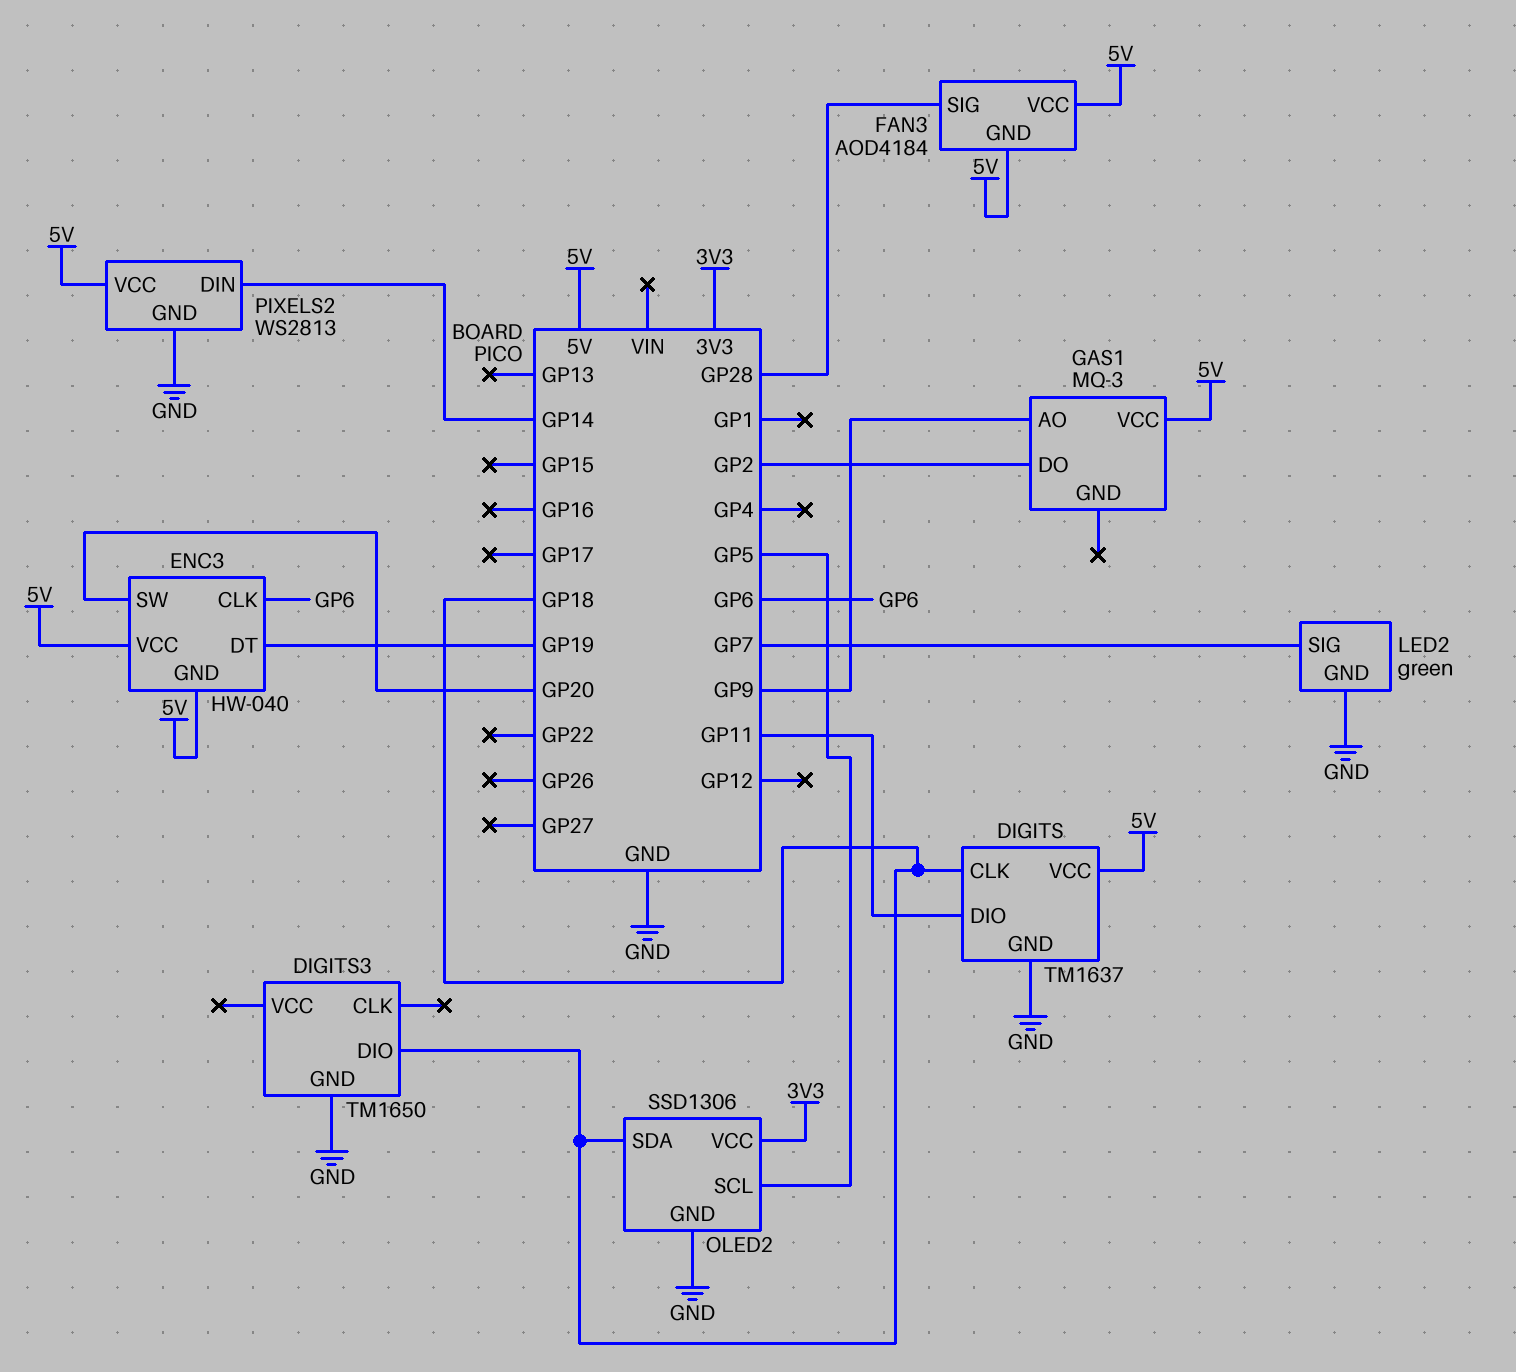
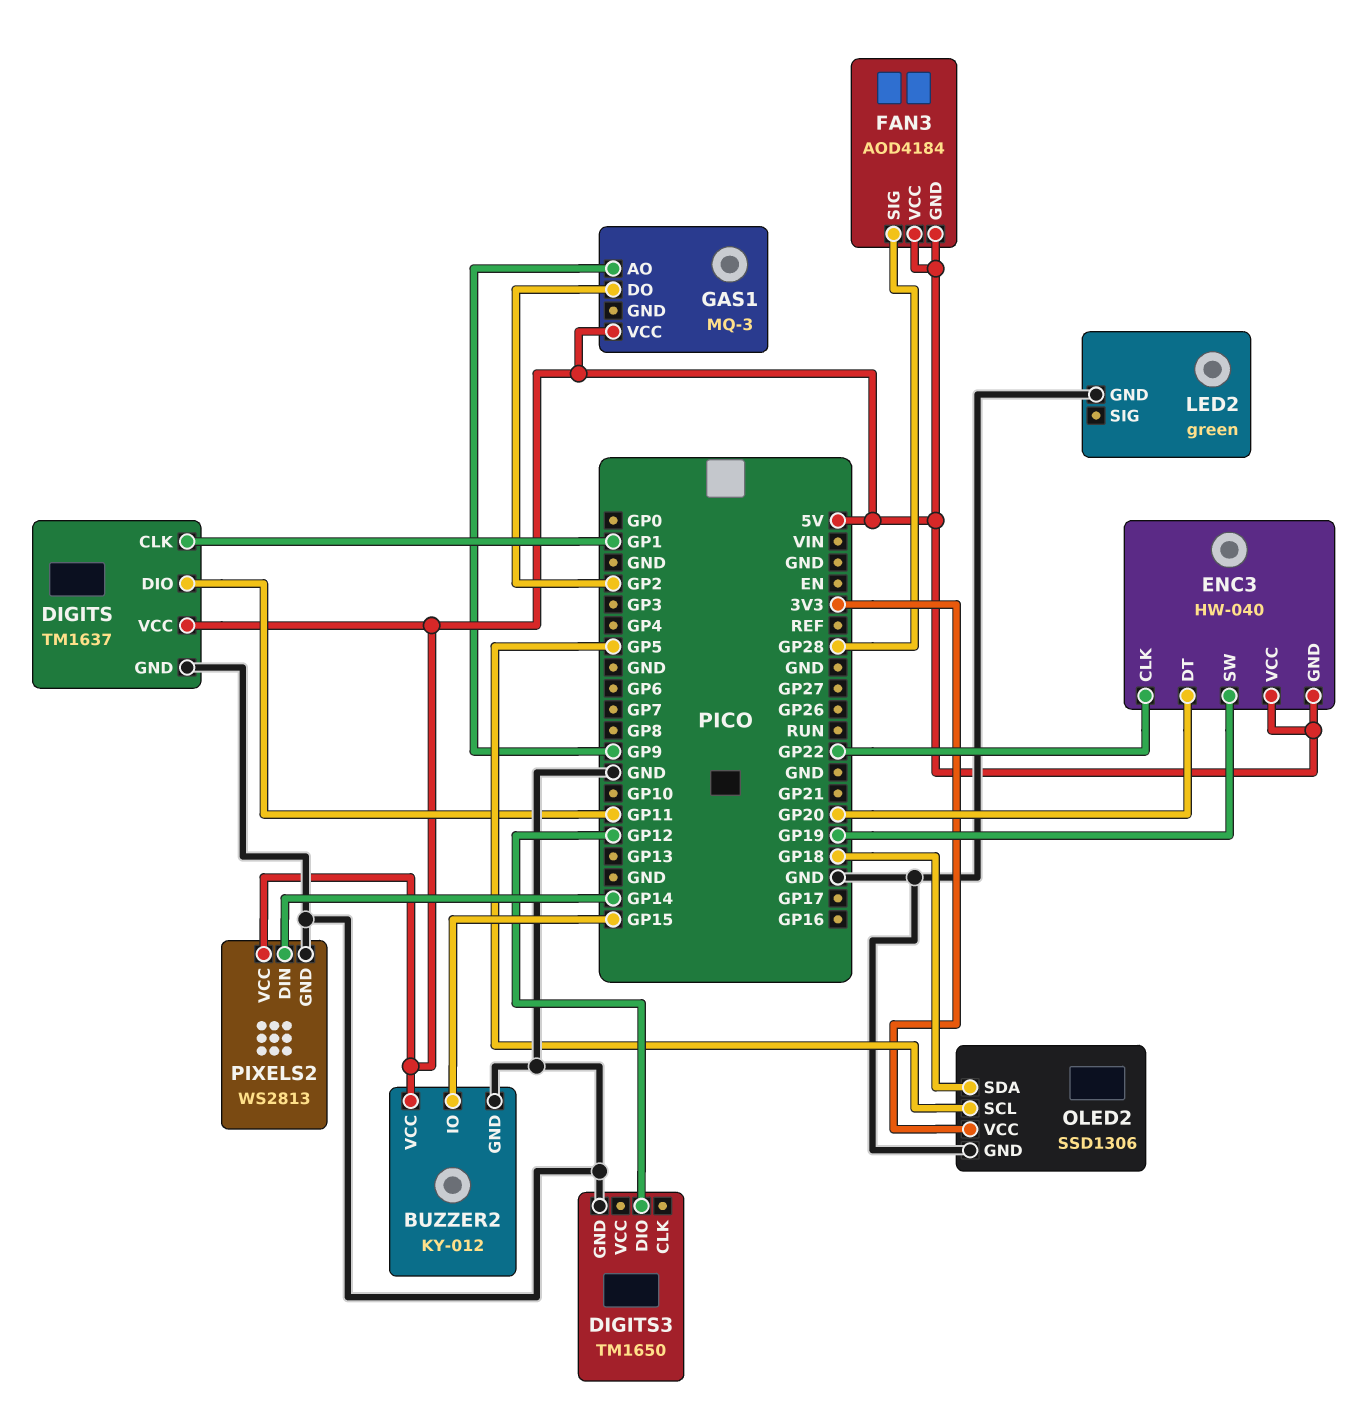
BUZZER2: none -> KY-012
BUZZER2 pin GND: none -> GND
BUZZER2 pin IO: none -> GP15
BUZZER2 pin VCC: none -> 5V
DIGITS pin CLK: GP18 -> GP1
DIGITS3 pin DIO: GP18 -> GP12
ENC3 pin CLK: GP6 -> GP22
ENC3 pin DT: GP19 -> GP20
ENC3 pin SW: GP20 -> GP19
LED2 pin SIG: GP7 -> none

